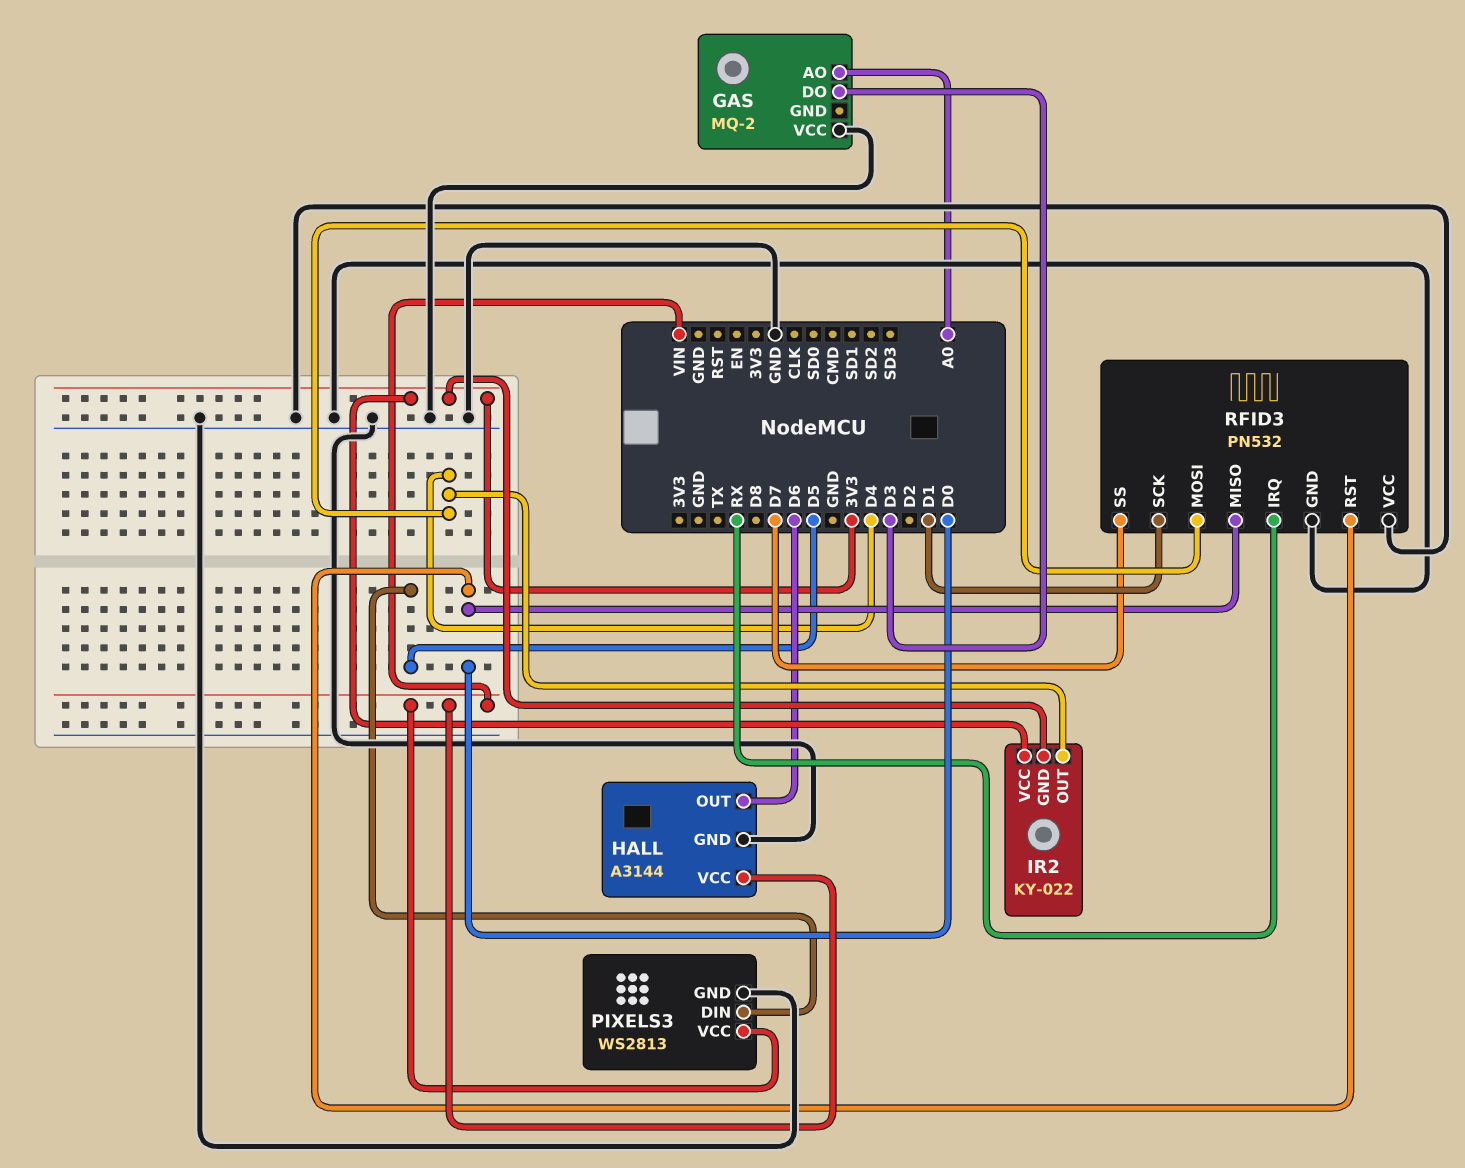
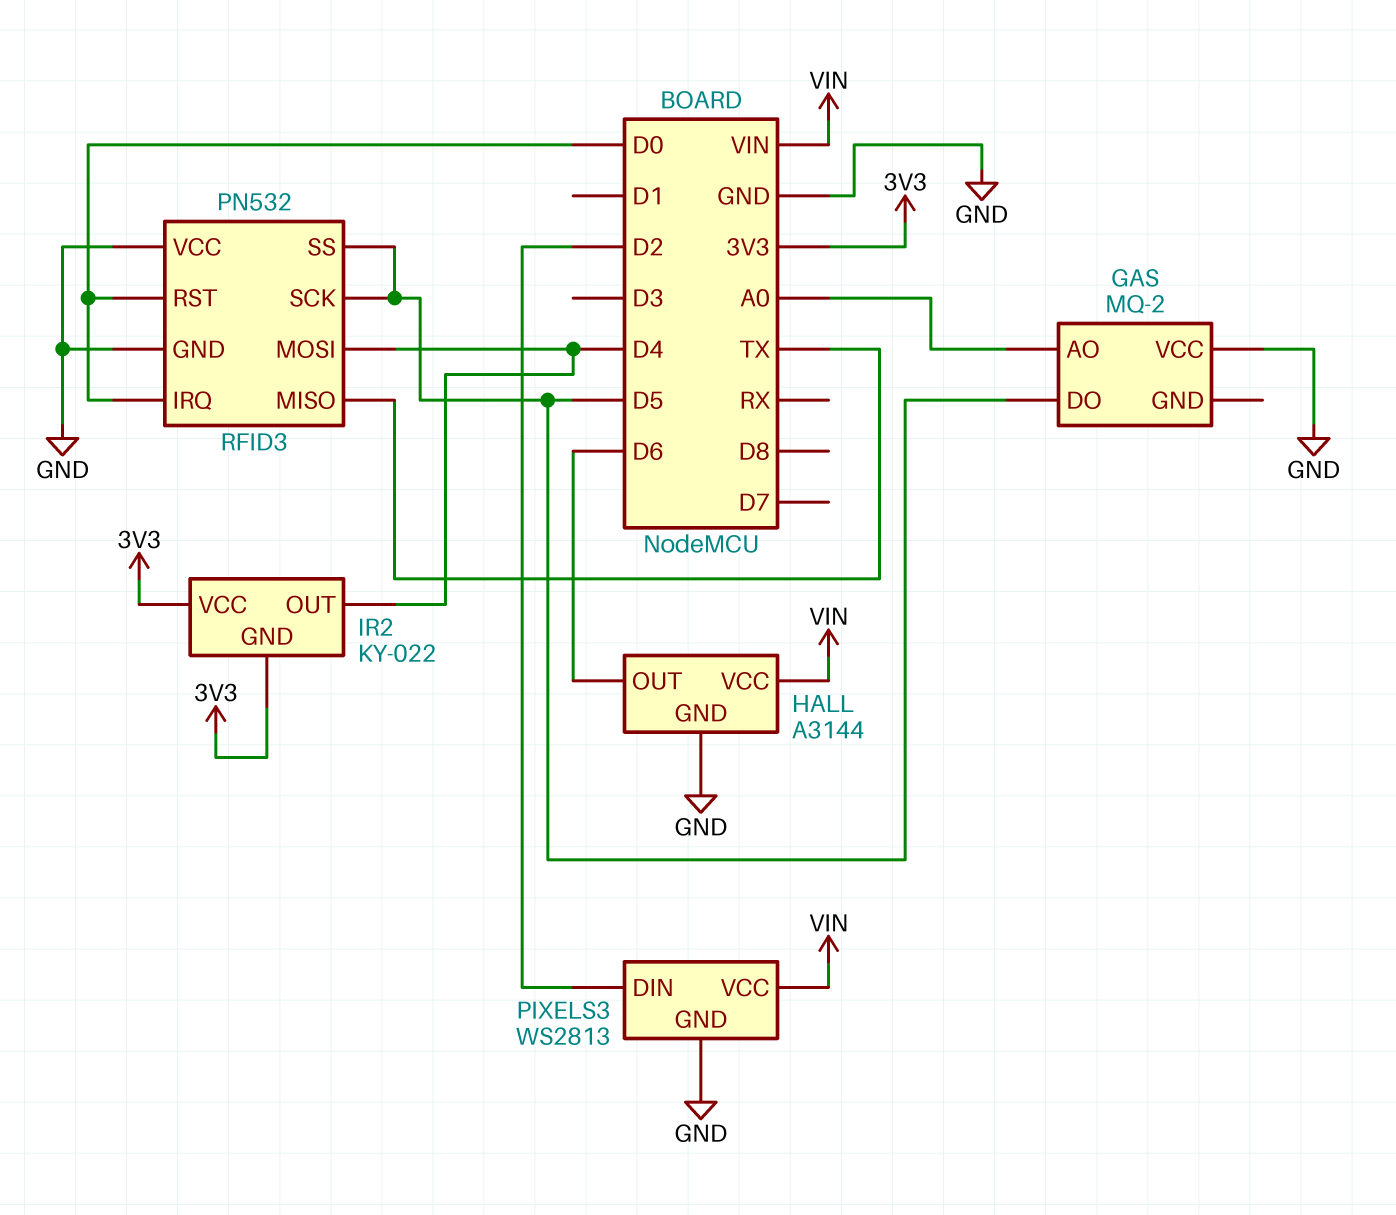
GAS pin DO: D3 -> D5
PIXELS3 pin DIN: D5 -> D2
RFID3 pin IRQ: RX -> D0
RFID3 pin MISO: D0 -> TX
RFID3 pin SCK: D1 -> D5
RFID3 pin SS: D7 -> D5

